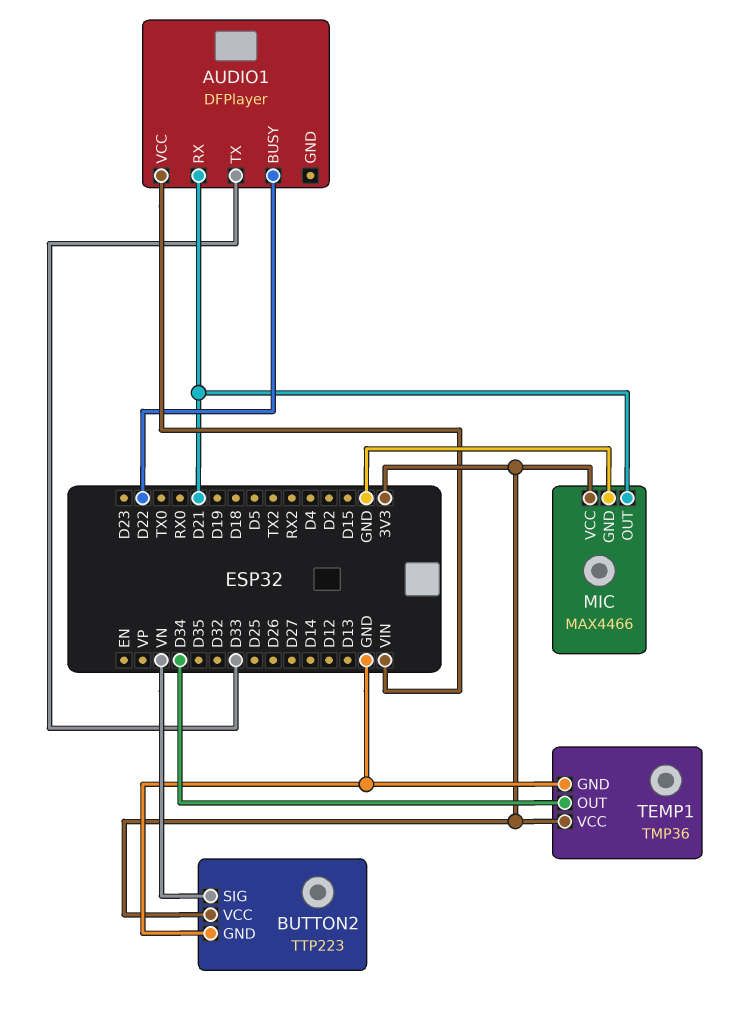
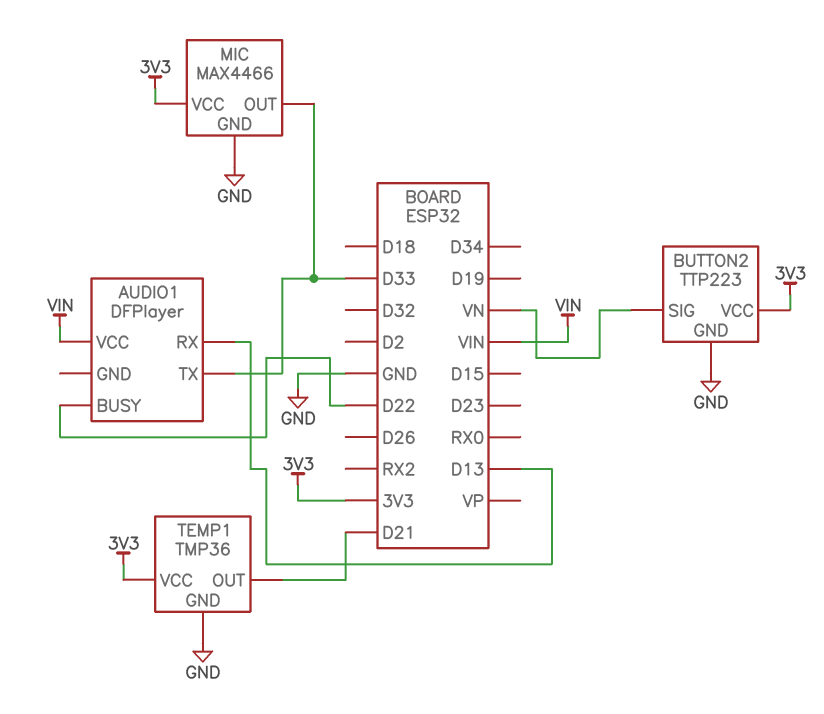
AUDIO1 pin RX: D21 -> D13
MIC pin OUT: D21 -> D33
TEMP1 pin OUT: D34 -> D21

